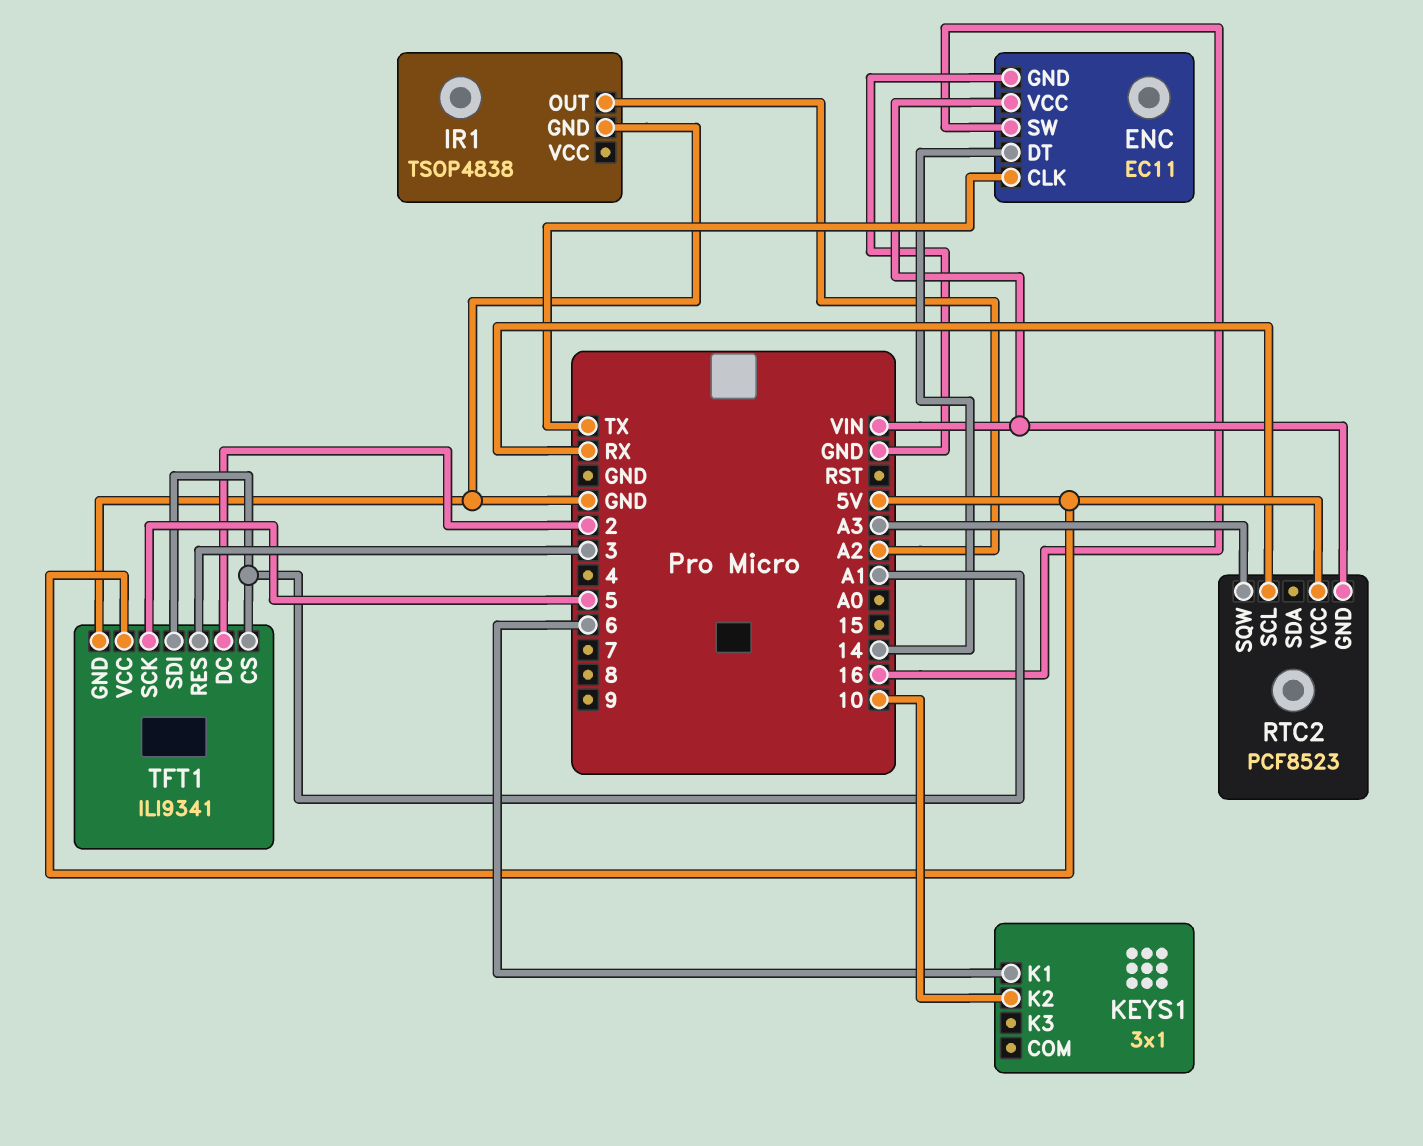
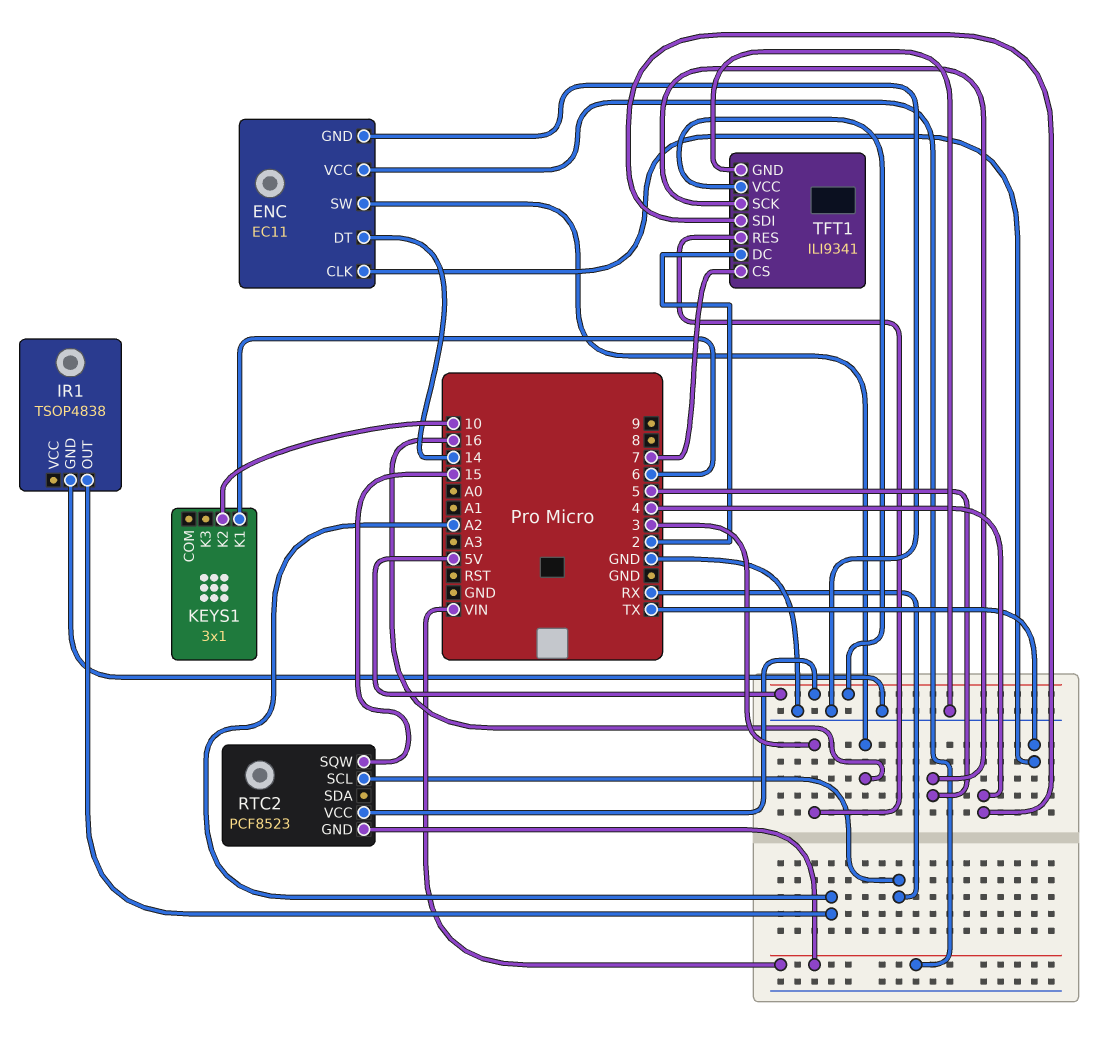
RTC2 pin SQW: A3 -> 15
TFT1 pin CS: A1 -> 7
TFT1 pin SDI: A1 -> 4

